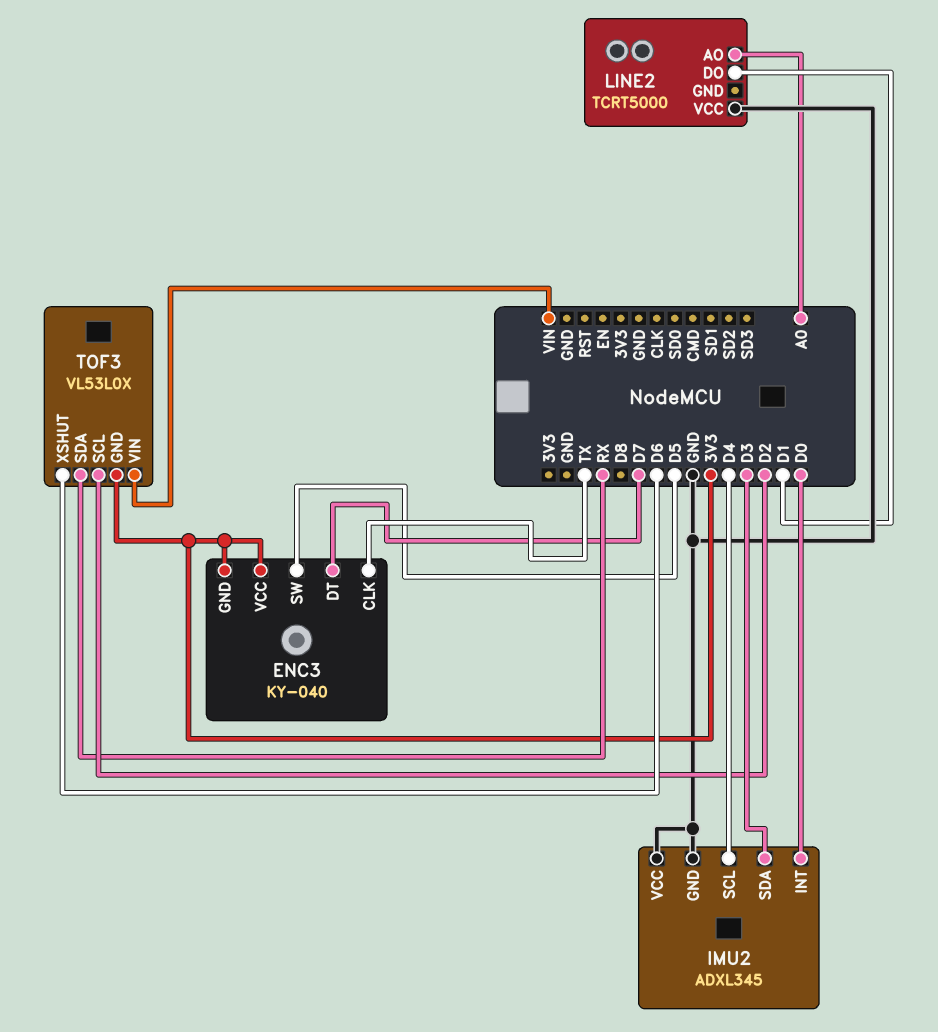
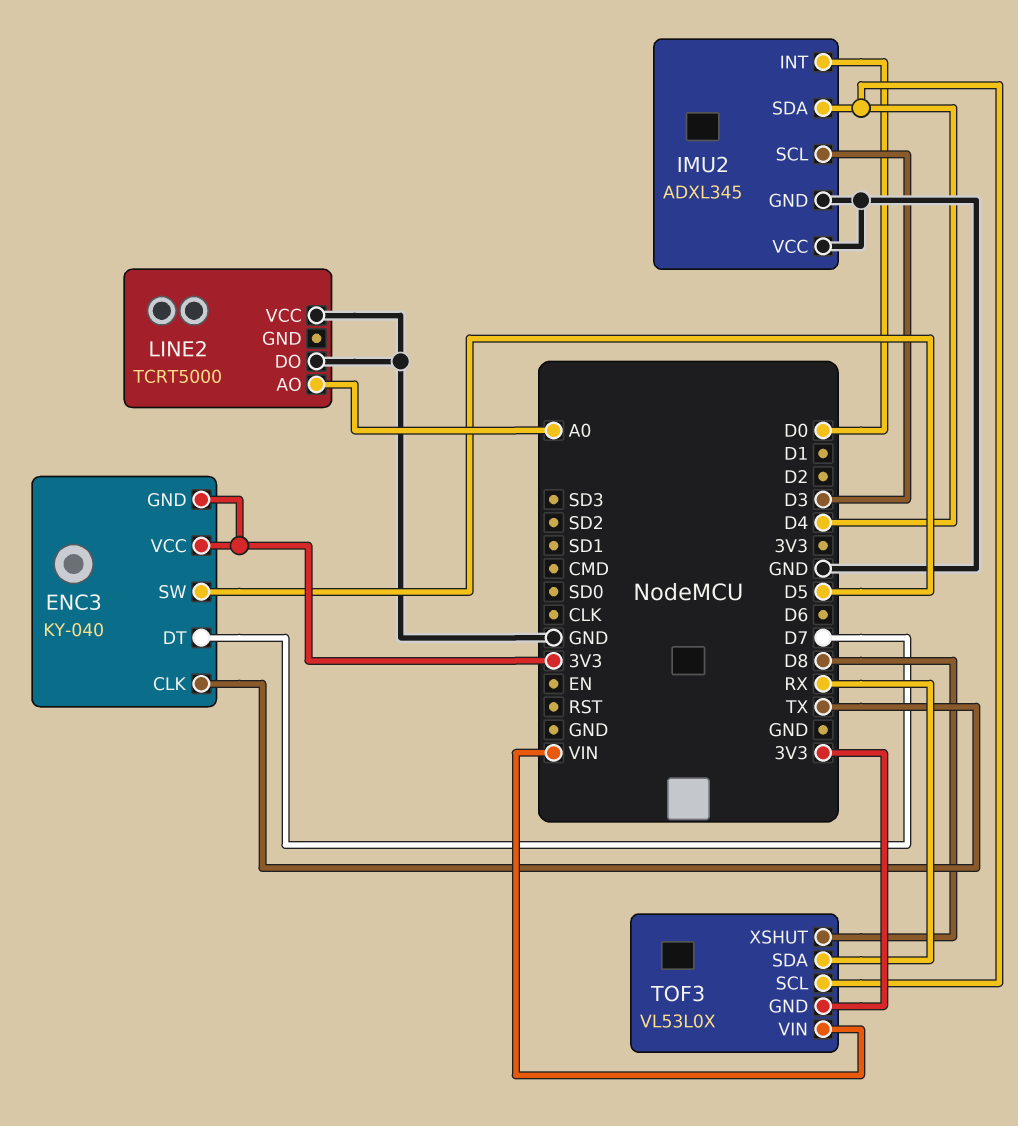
IMU2 pin SCL: D4 -> D3
IMU2 pin SDA: D3 -> D4
LINE2 pin DO: D1 -> GND
TOF3 pin SCL: D2 -> D4
TOF3 pin XSHUT: D6 -> D8

